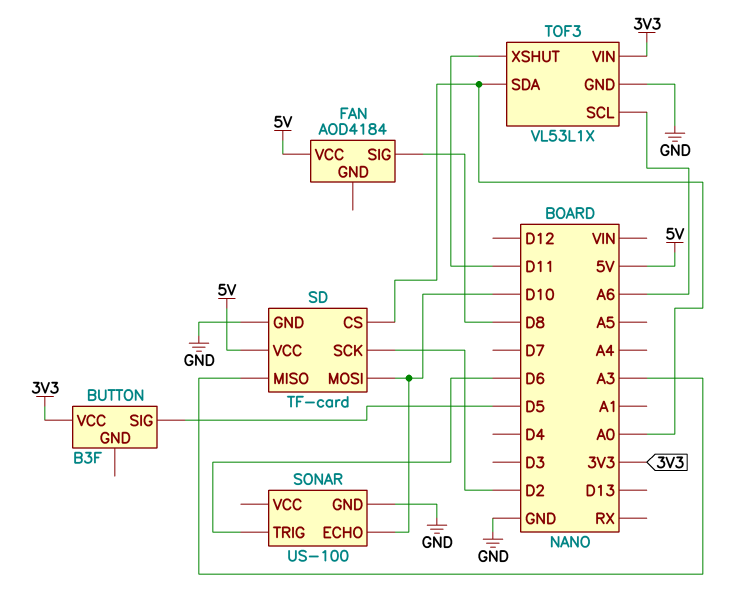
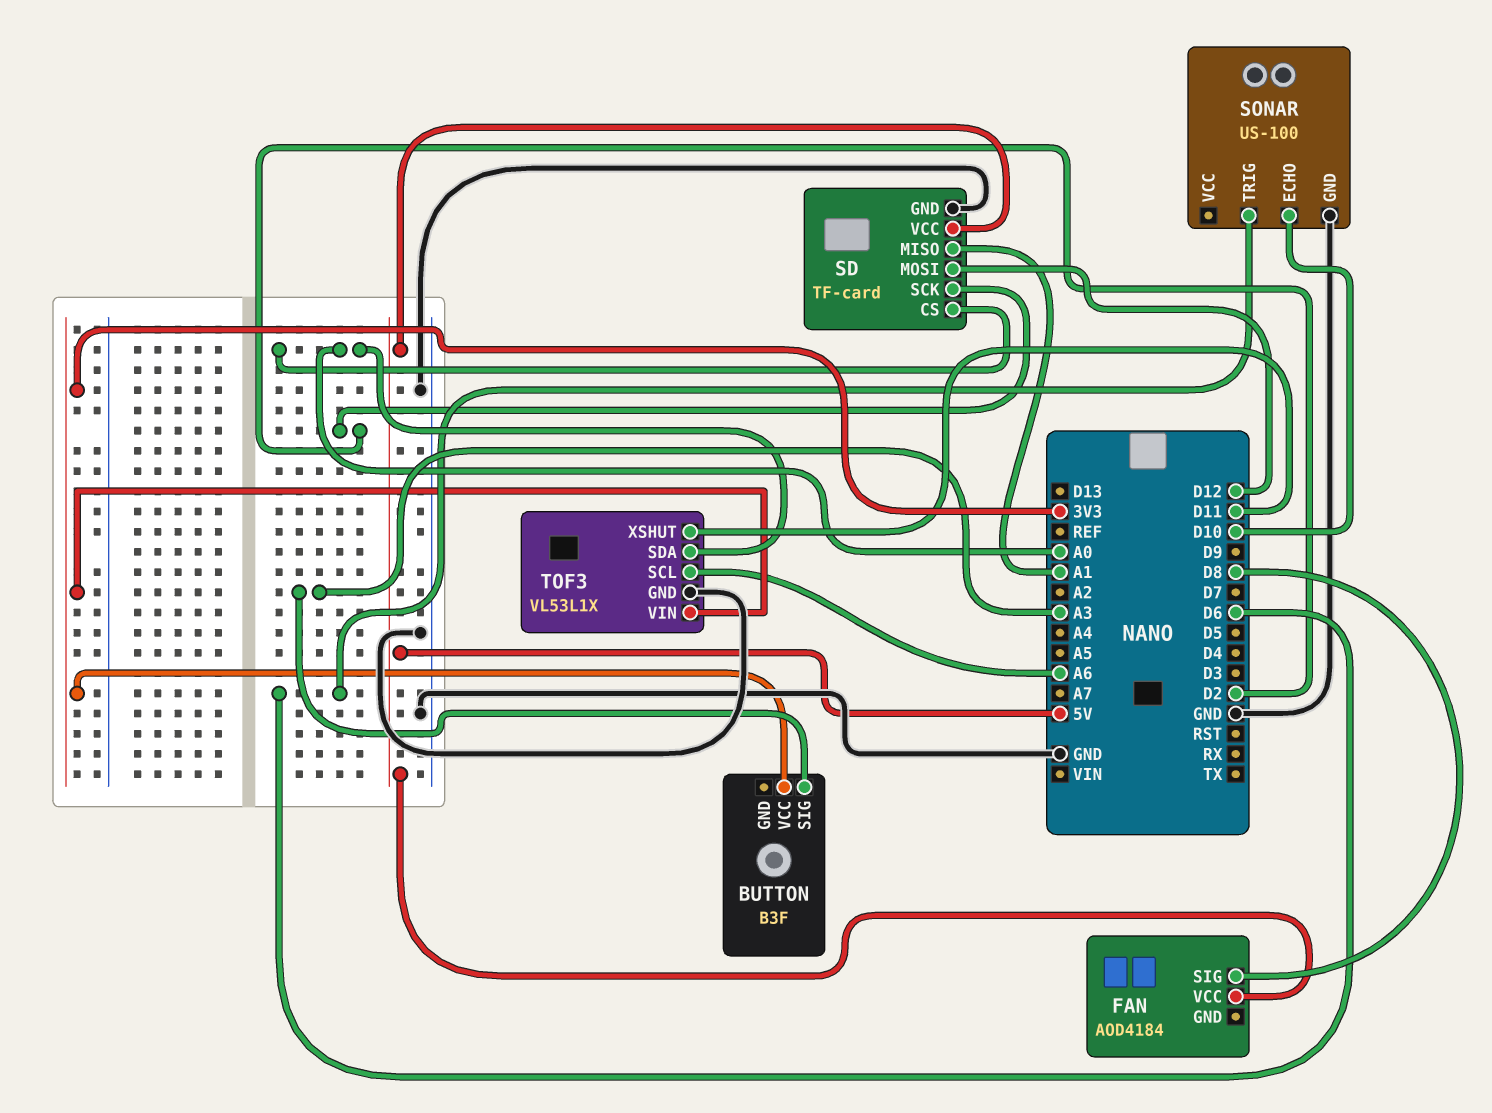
BUTTON pin SIG: D5 -> A3
SD pin MISO: A3 -> A1
SD pin MOSI: D10 -> D12

